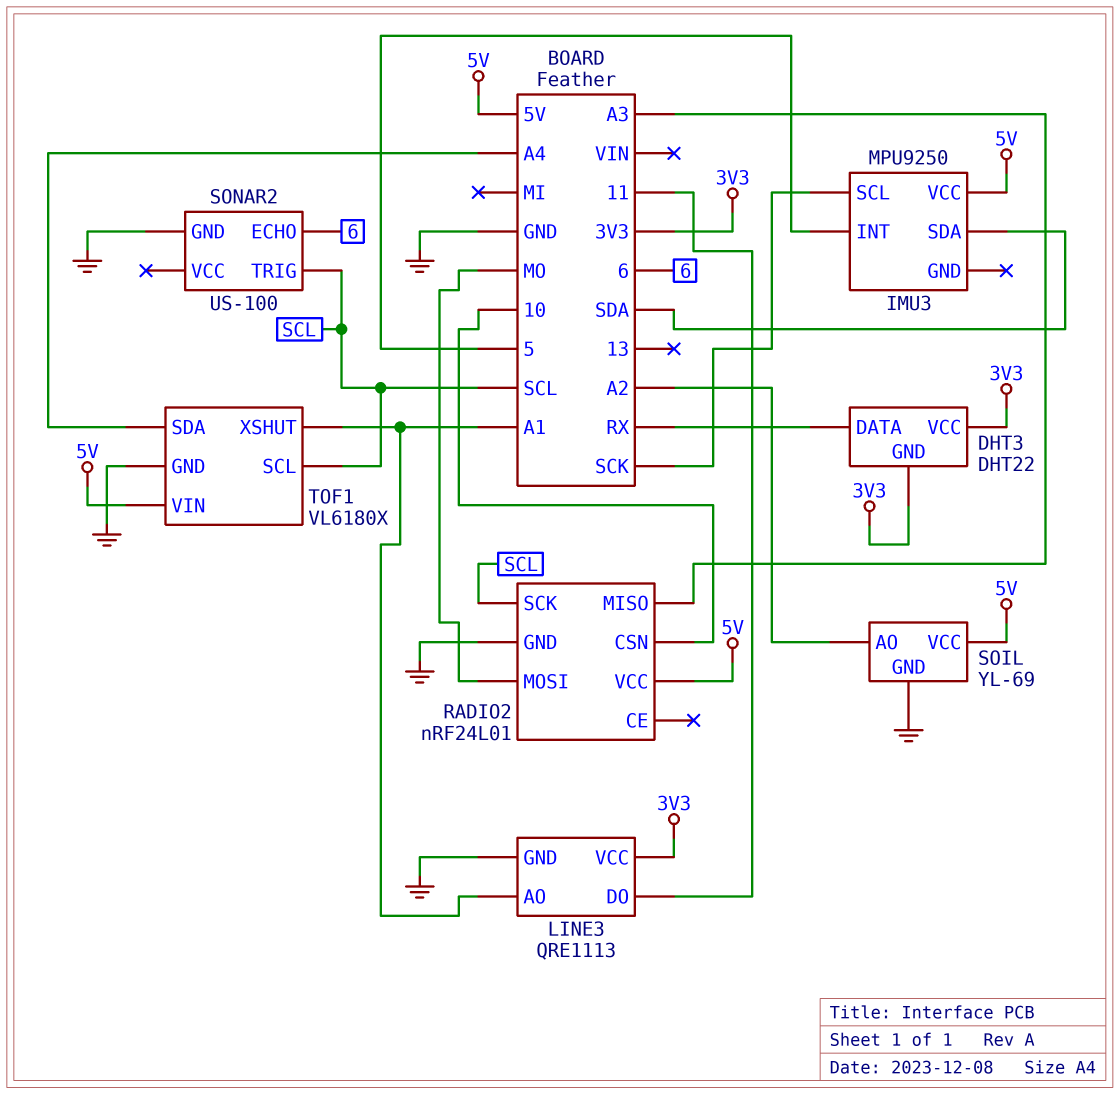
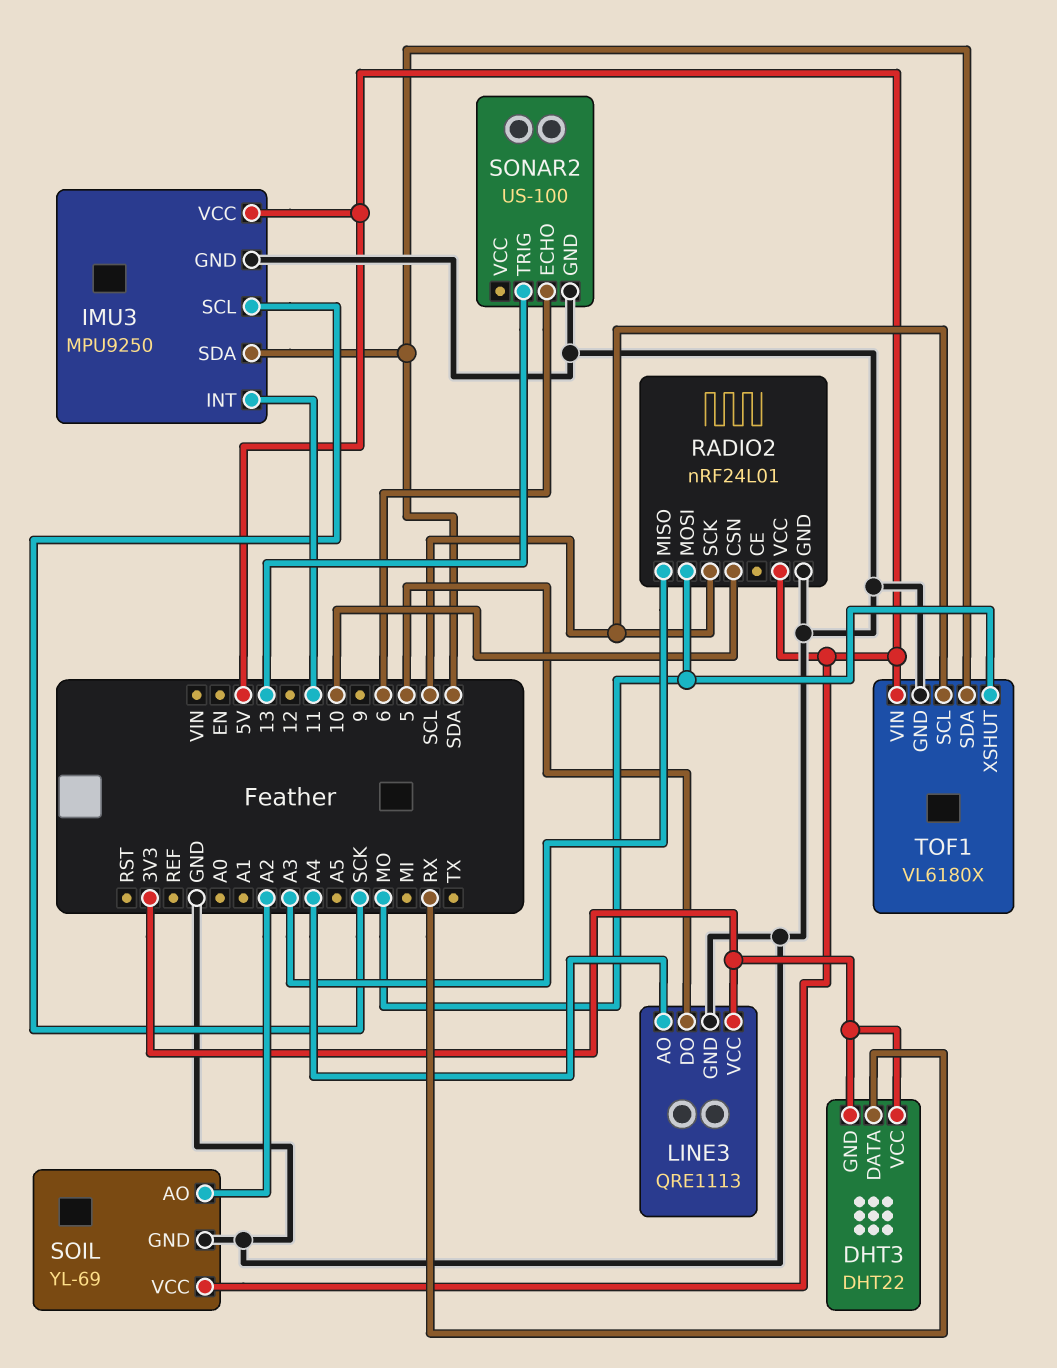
IMU3 pin GND: none -> GND
IMU3 pin INT: 5 -> 11
LINE3 pin AO: A1 -> A4
LINE3 pin DO: 11 -> 5
SONAR2 pin TRIG: SCL -> 13
TOF1 pin SDA: A4 -> SDA
TOF1 pin XSHUT: A1 -> MO

